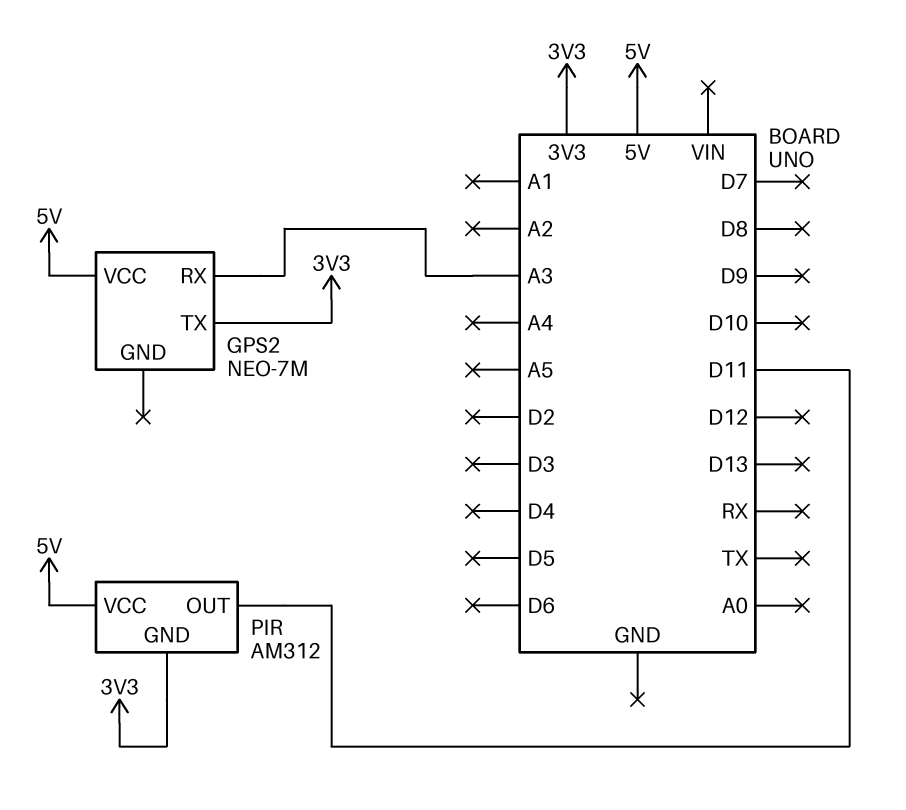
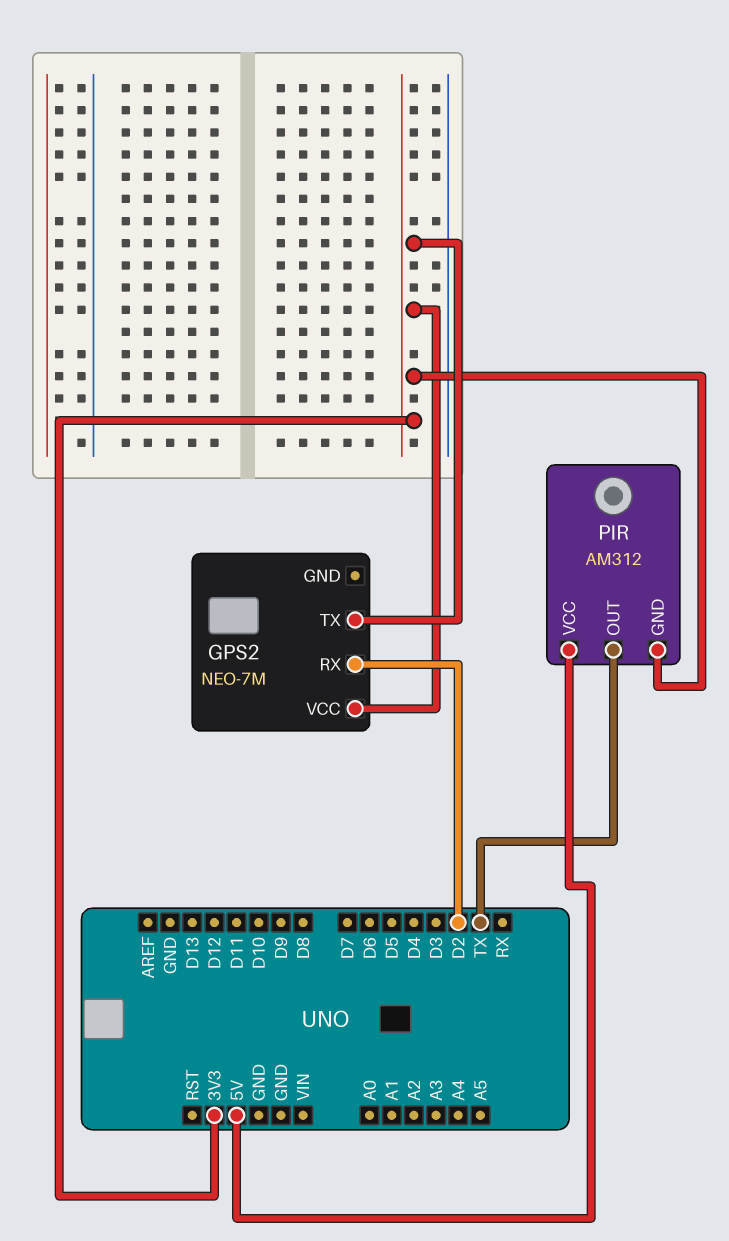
GPS2 pin RX: A3 -> D2
GPS2 pin VCC: 5V -> 3V3
PIR pin OUT: D11 -> TX

